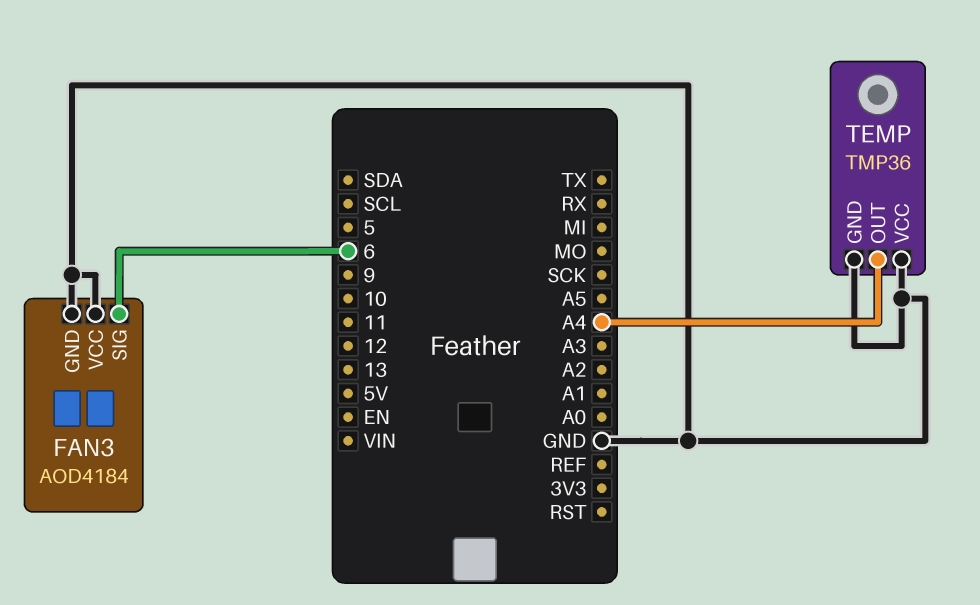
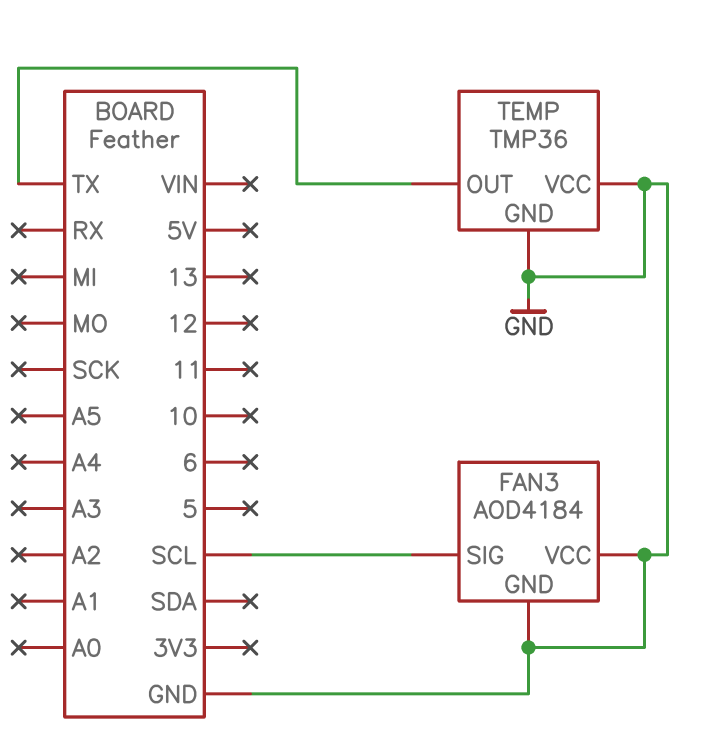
FAN3 pin SIG: 6 -> SCL
TEMP pin OUT: A4 -> TX

